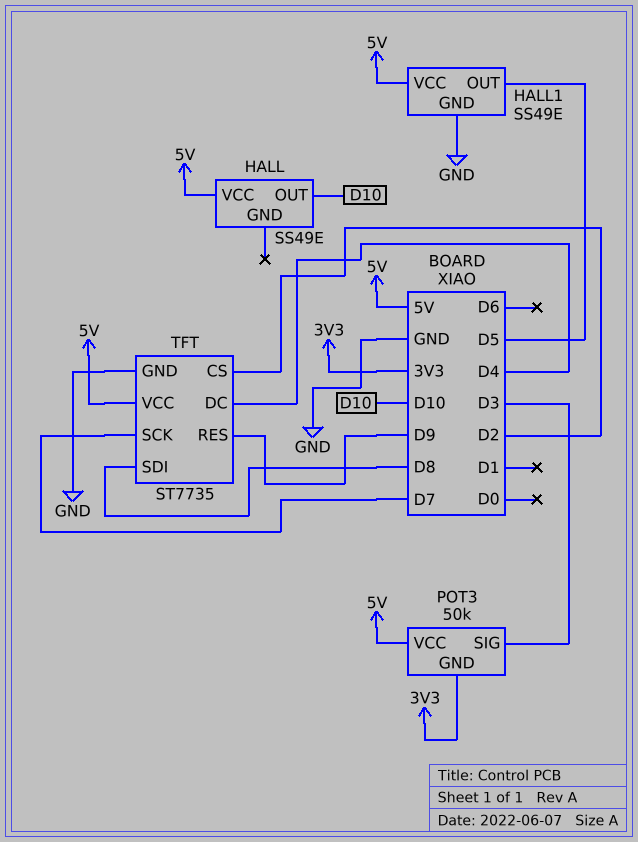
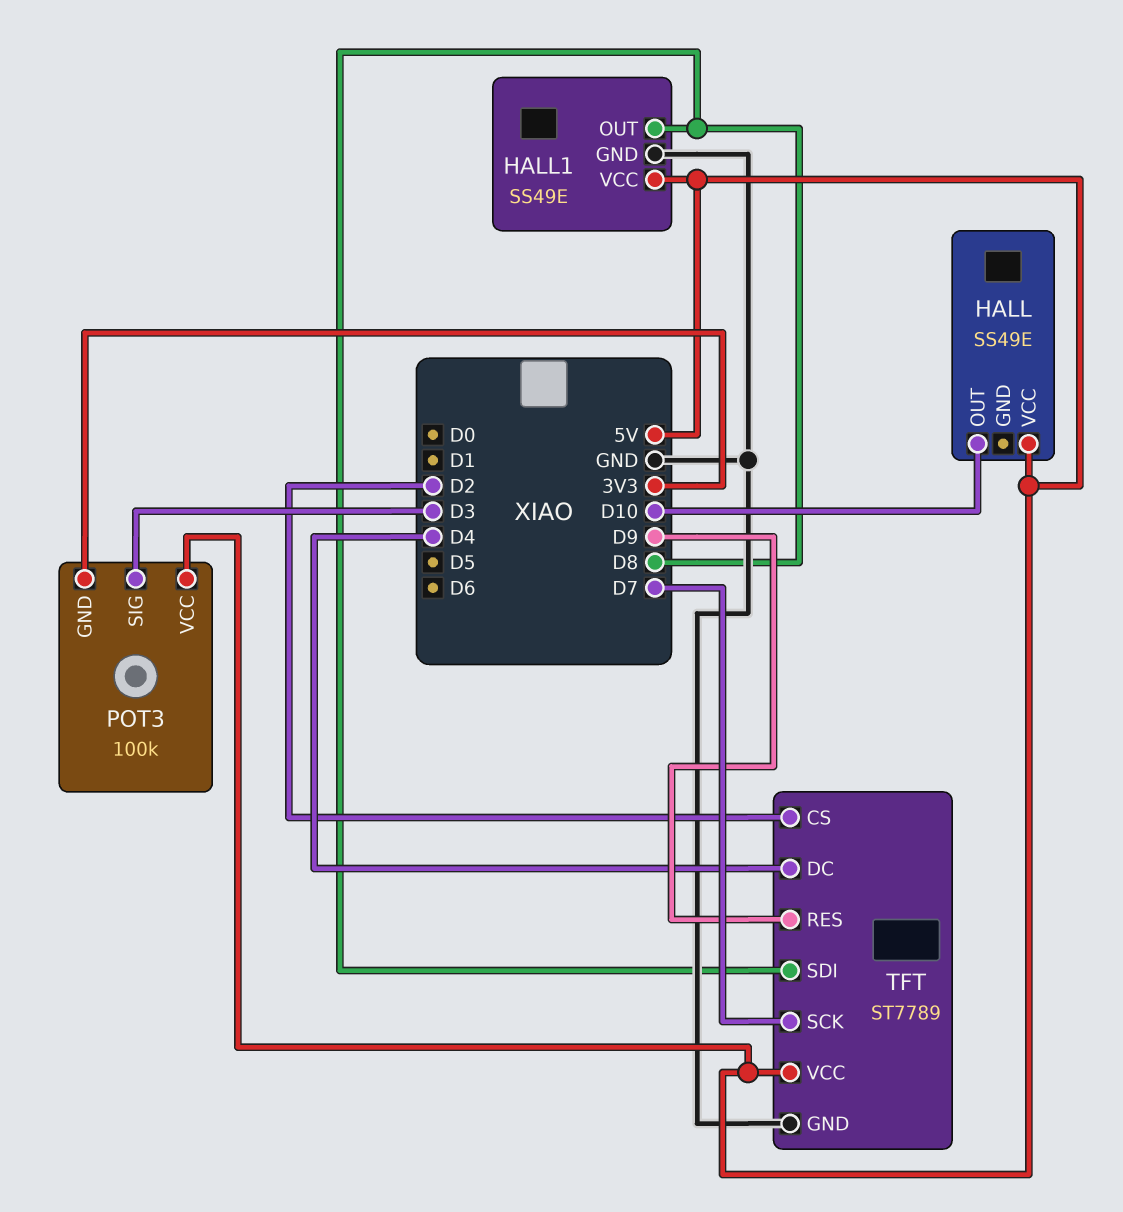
HALL1 pin OUT: D5 -> D8
POT3: 50k -> 100k
TFT: ST7735 -> ST7789

